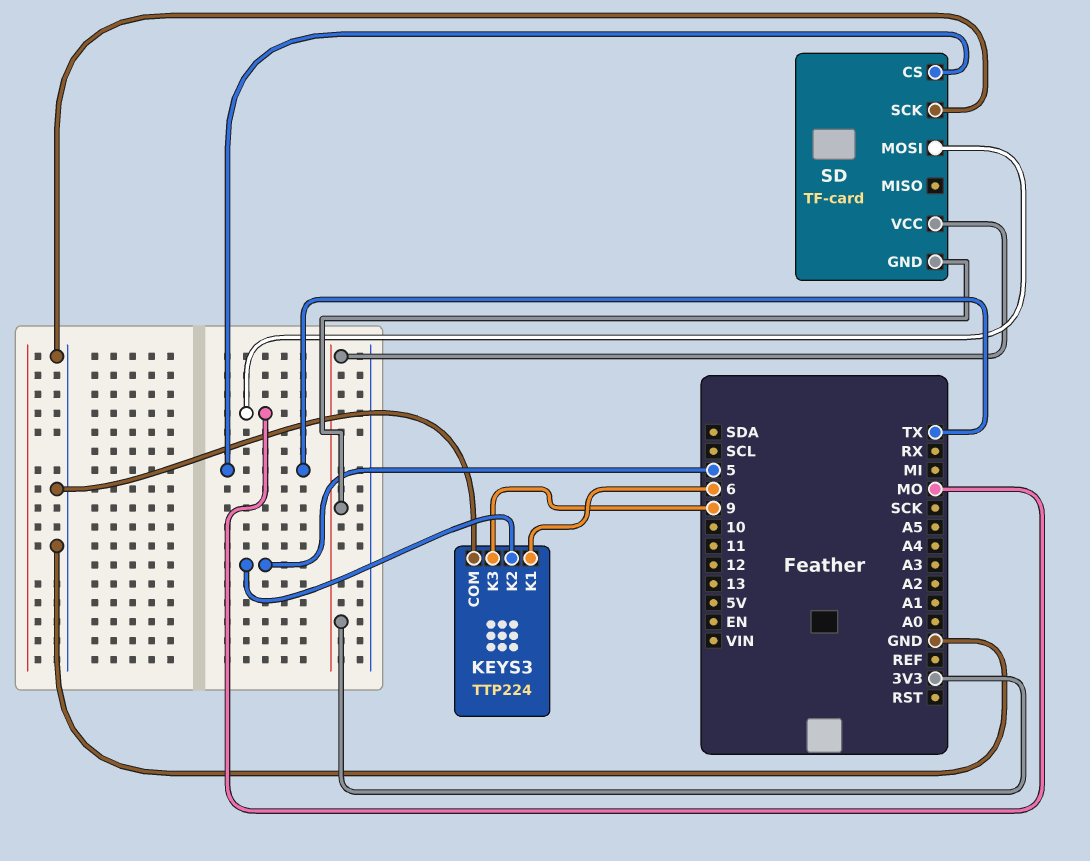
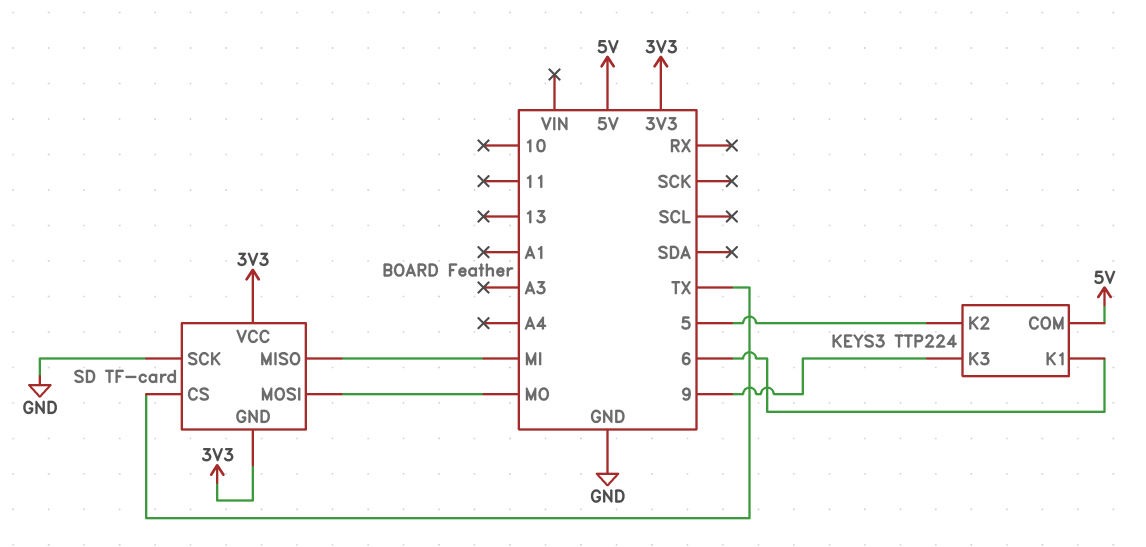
KEYS3 pin COM: GND -> 5V
SD pin MISO: none -> MI

